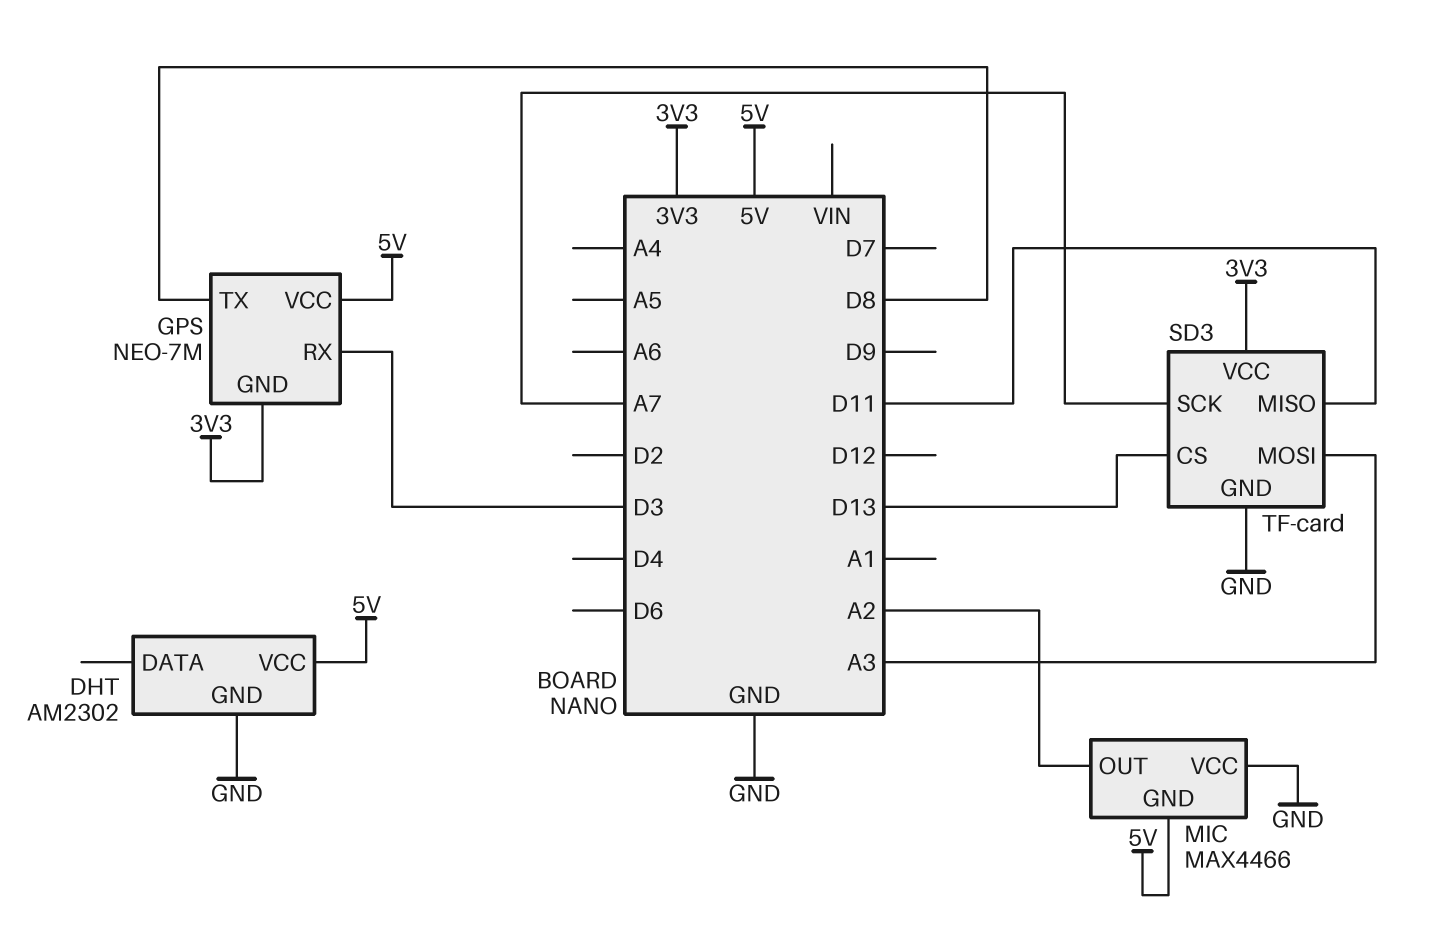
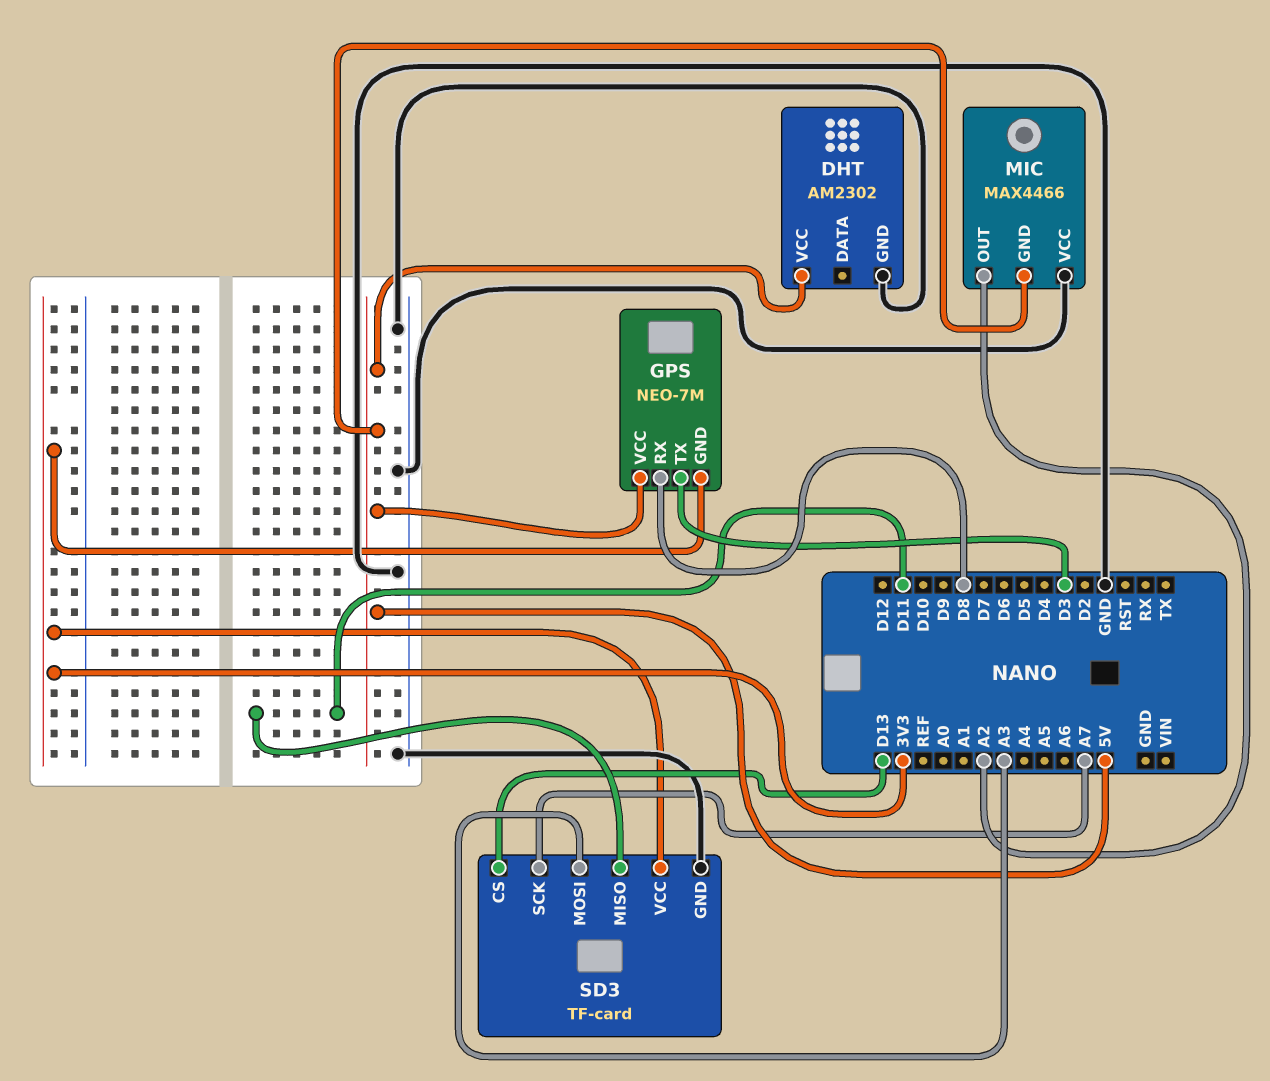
GPS pin RX: D3 -> D8
GPS pin TX: D8 -> D3

